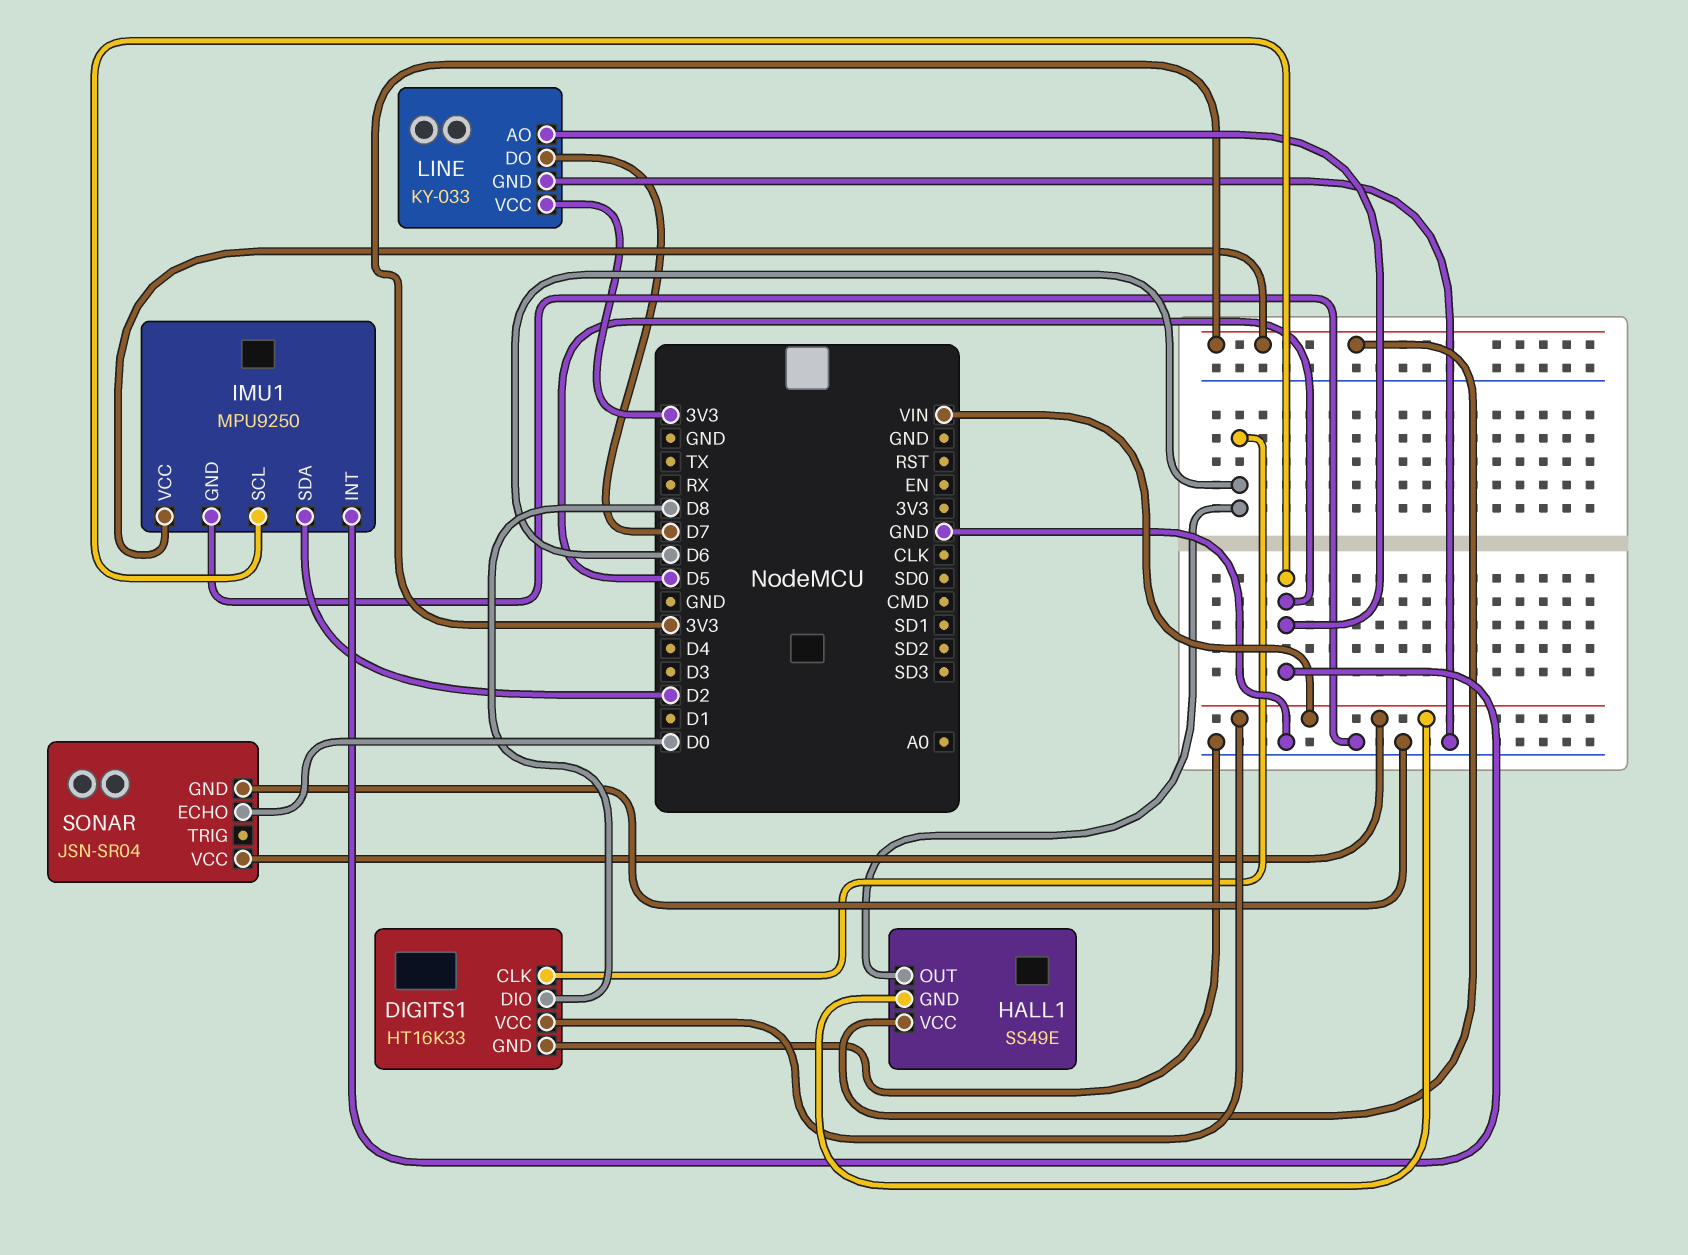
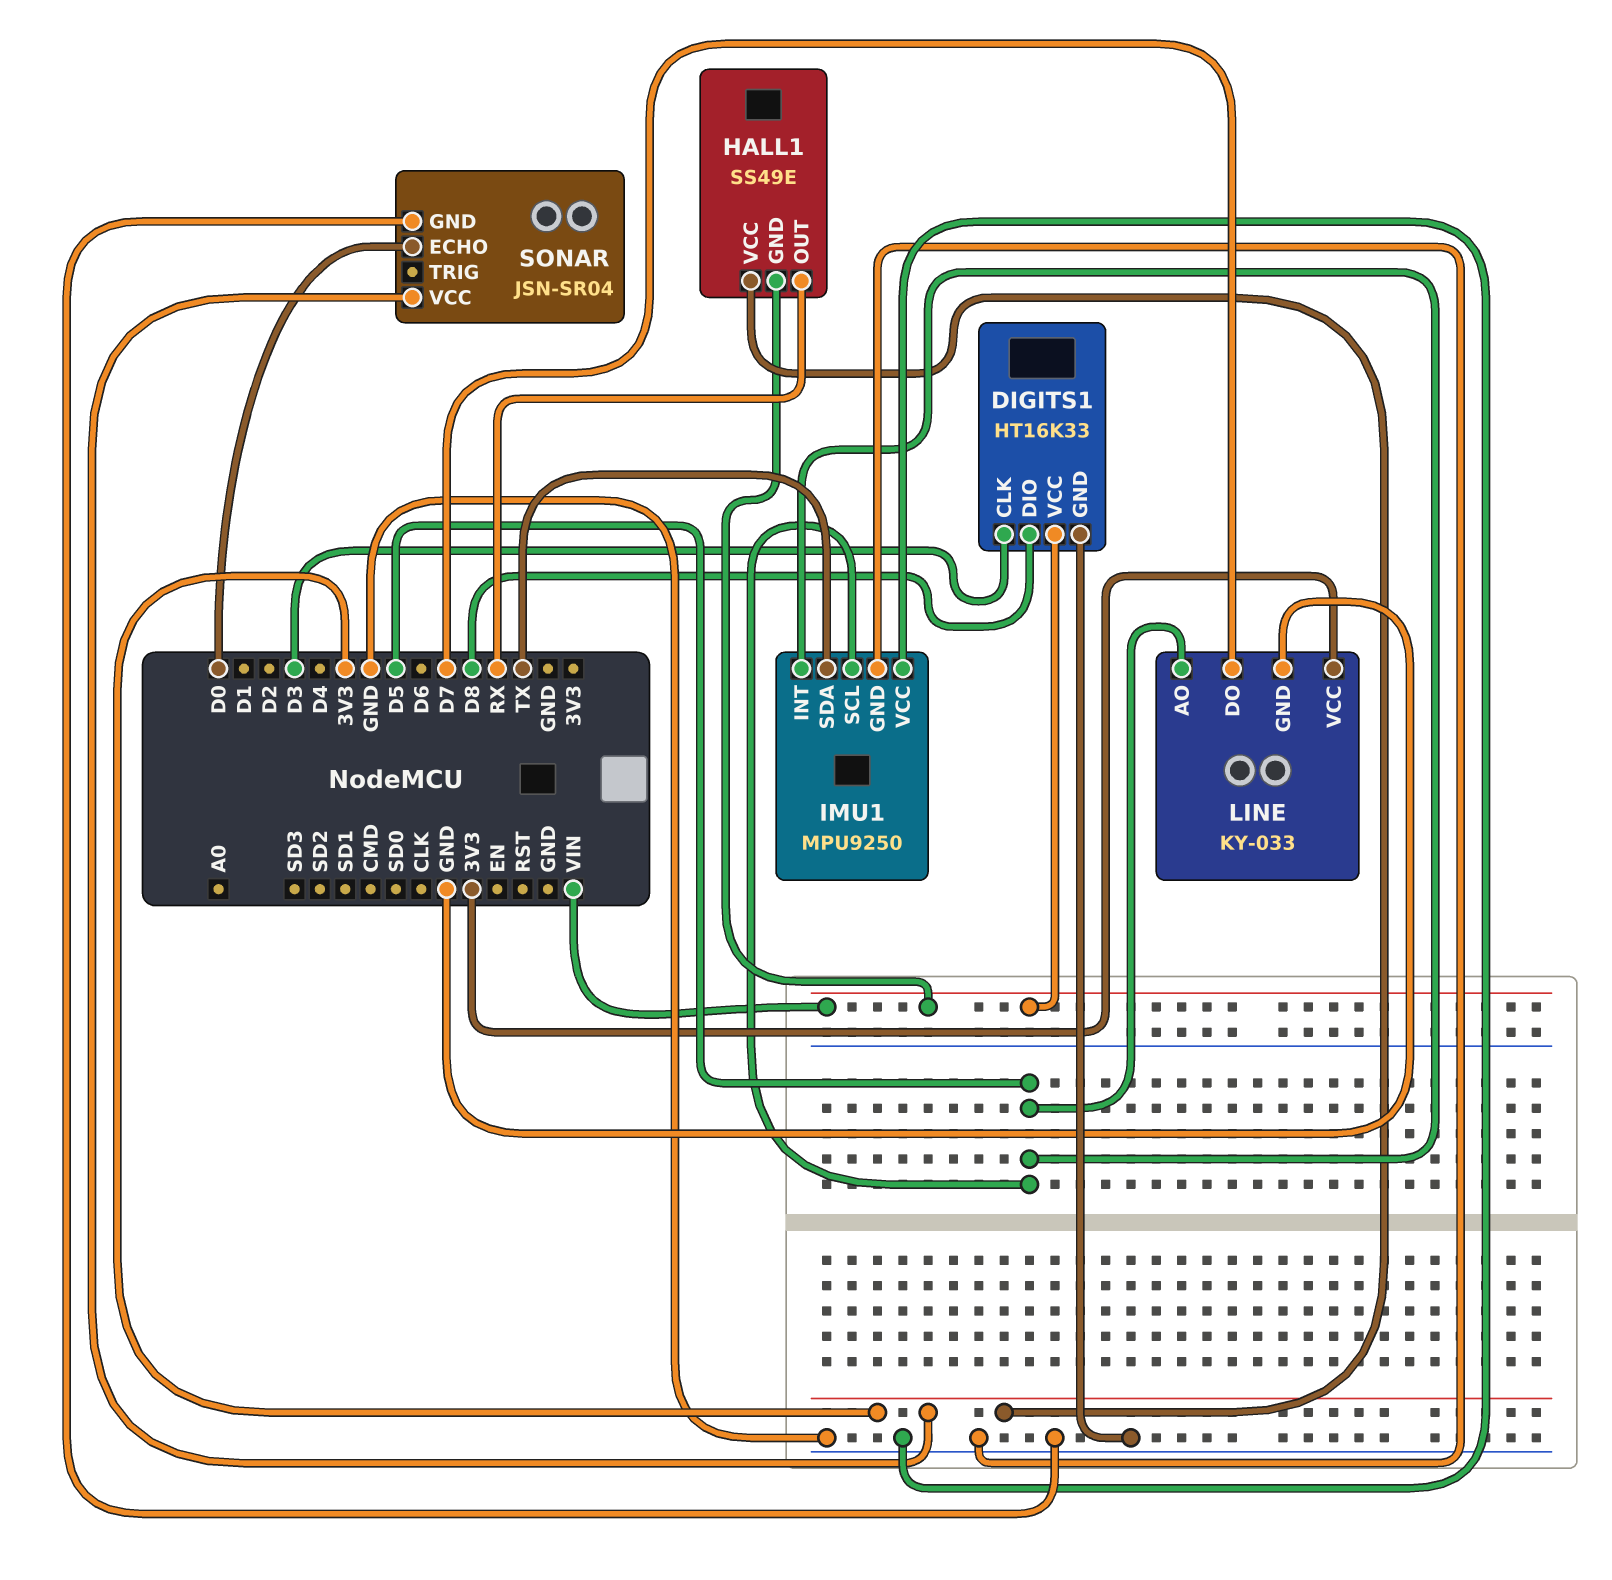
DIGITS1 pin CLK: D6 -> D3
HALL1 pin OUT: D6 -> RX
IMU1 pin SDA: D2 -> TX
IMU1 pin VCC: 3V3 -> GND
SONAR pin VCC: VIN -> 3V3

